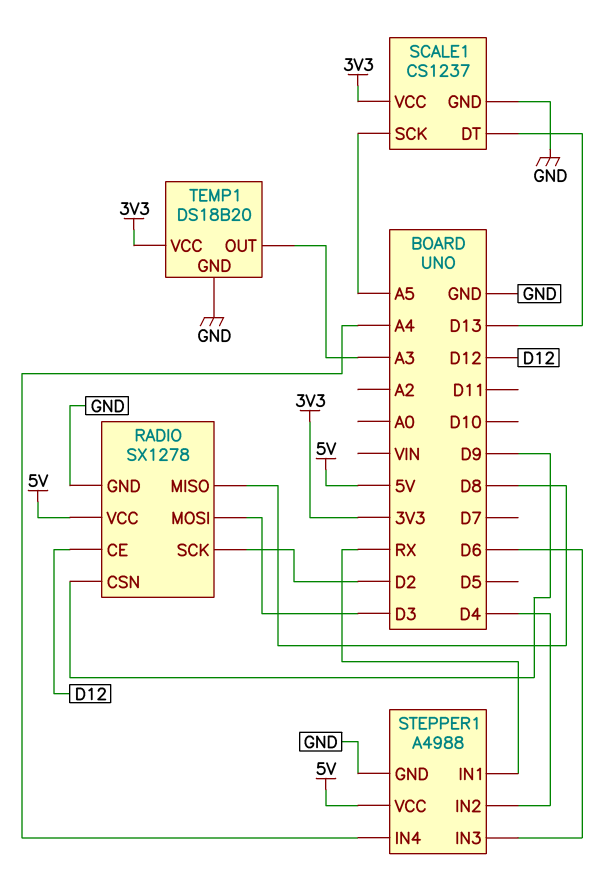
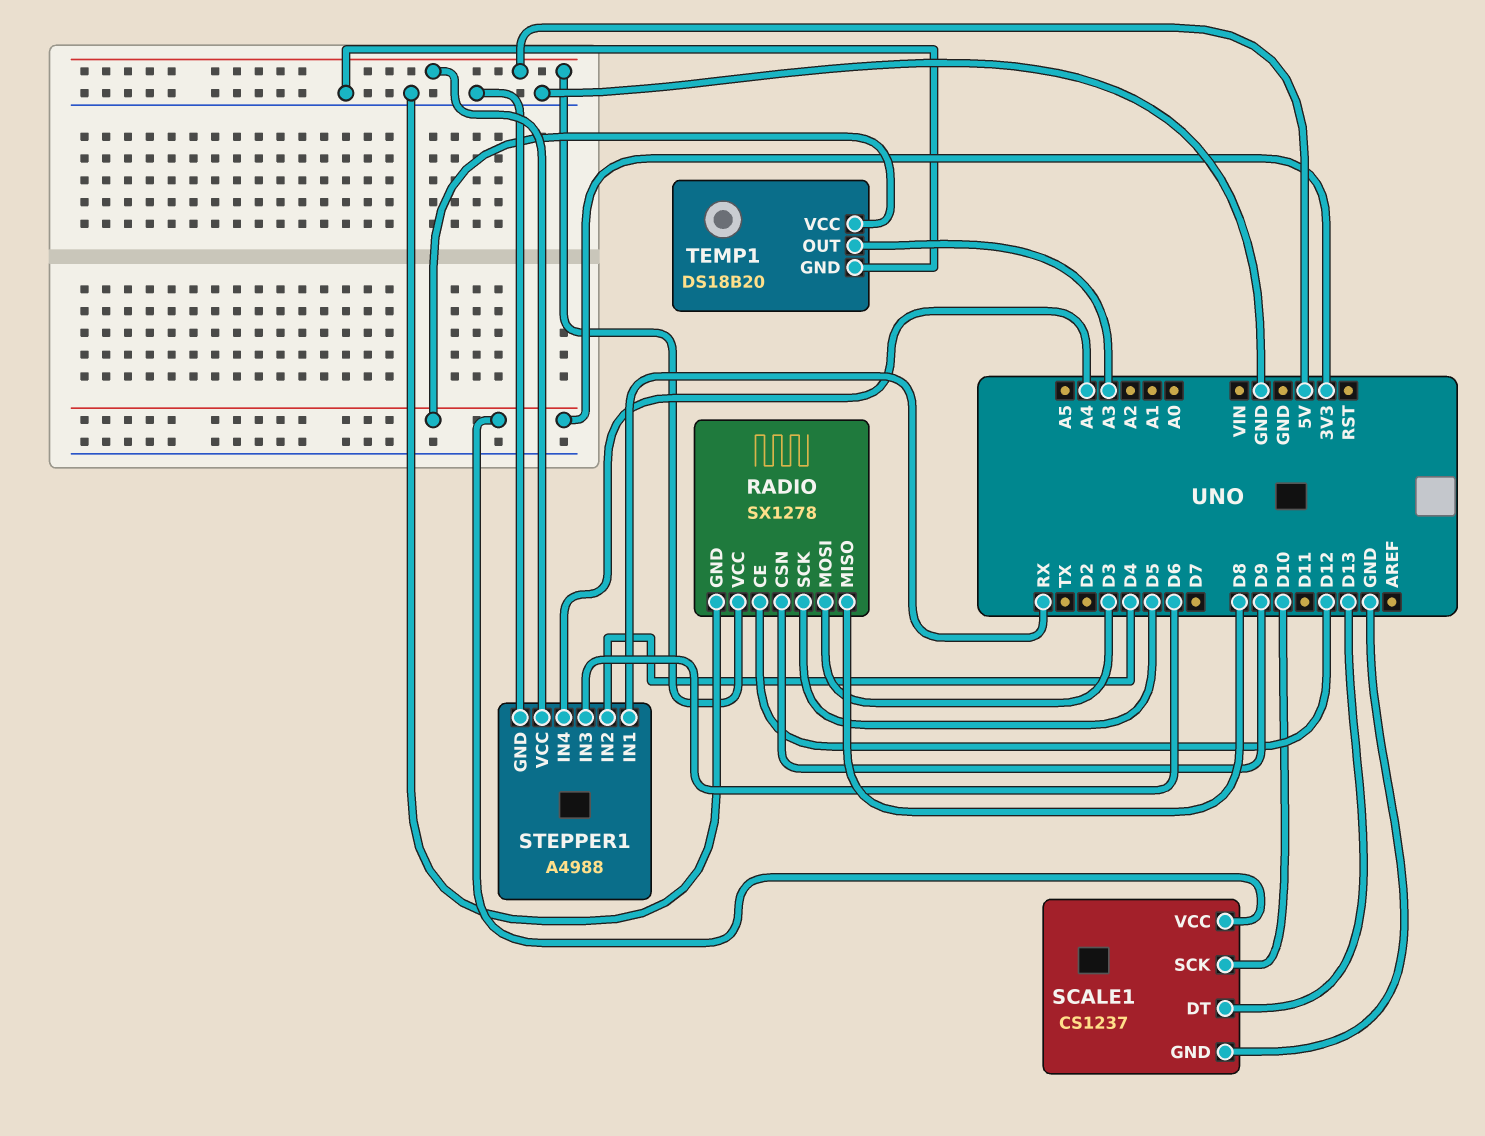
RADIO pin SCK: D2 -> D5
SCALE1 pin SCK: A5 -> D10

